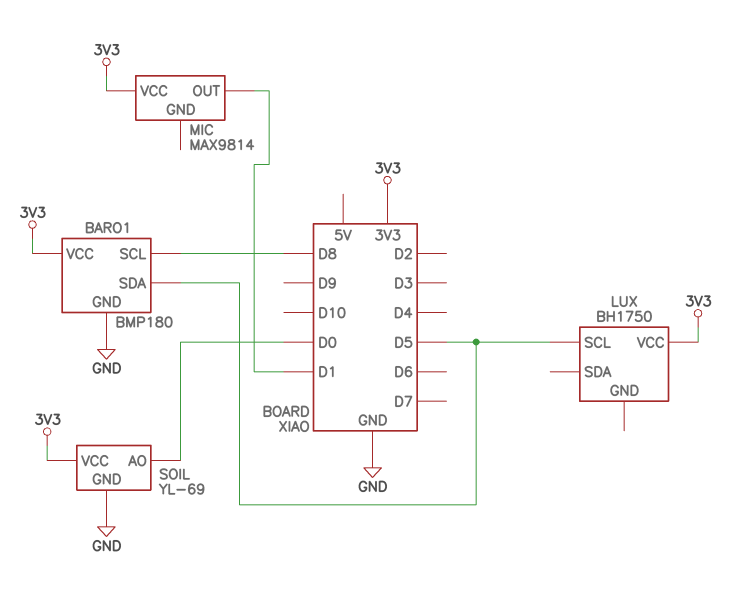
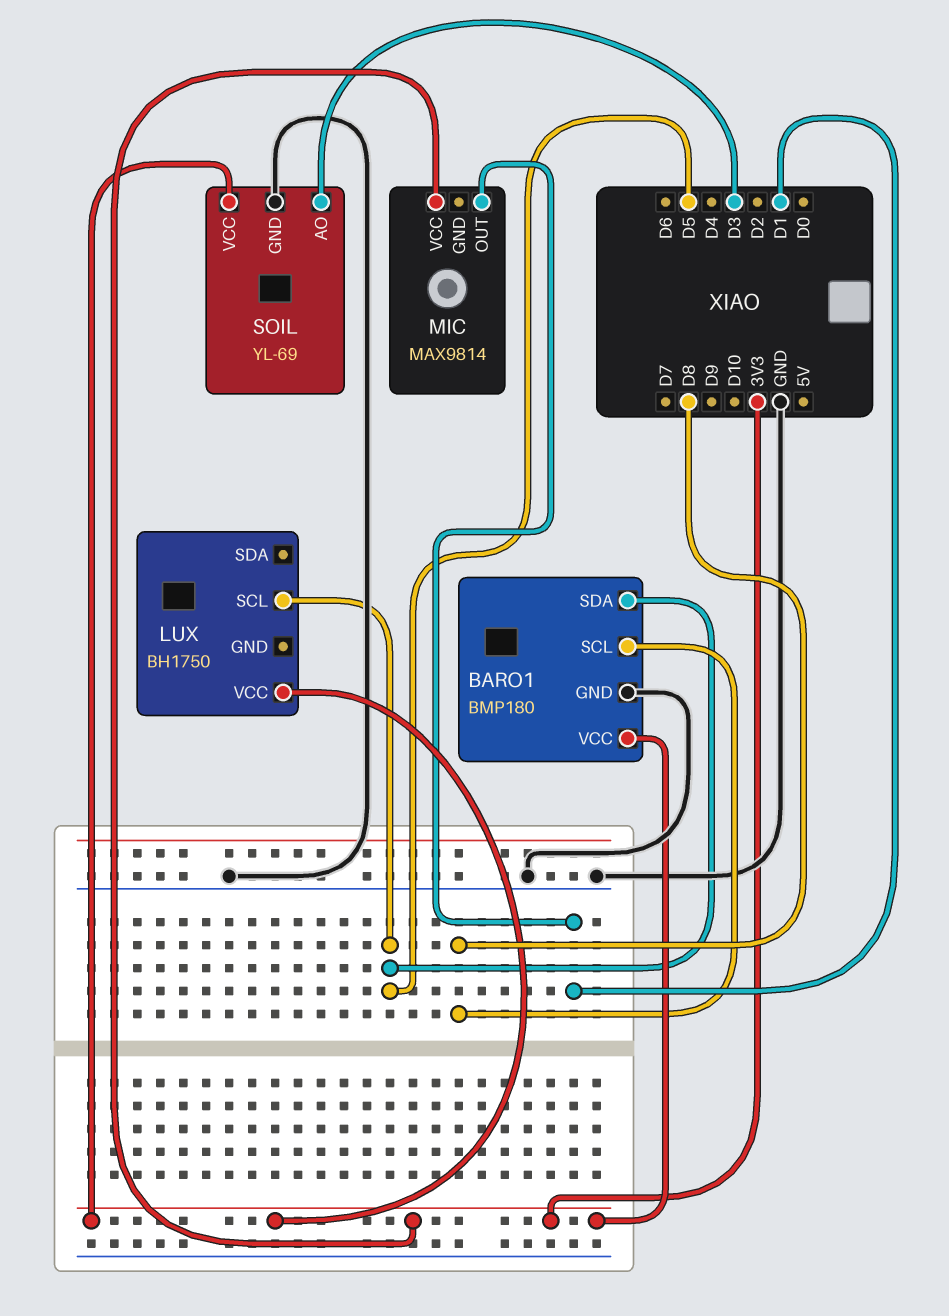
SOIL pin AO: D0 -> D3

